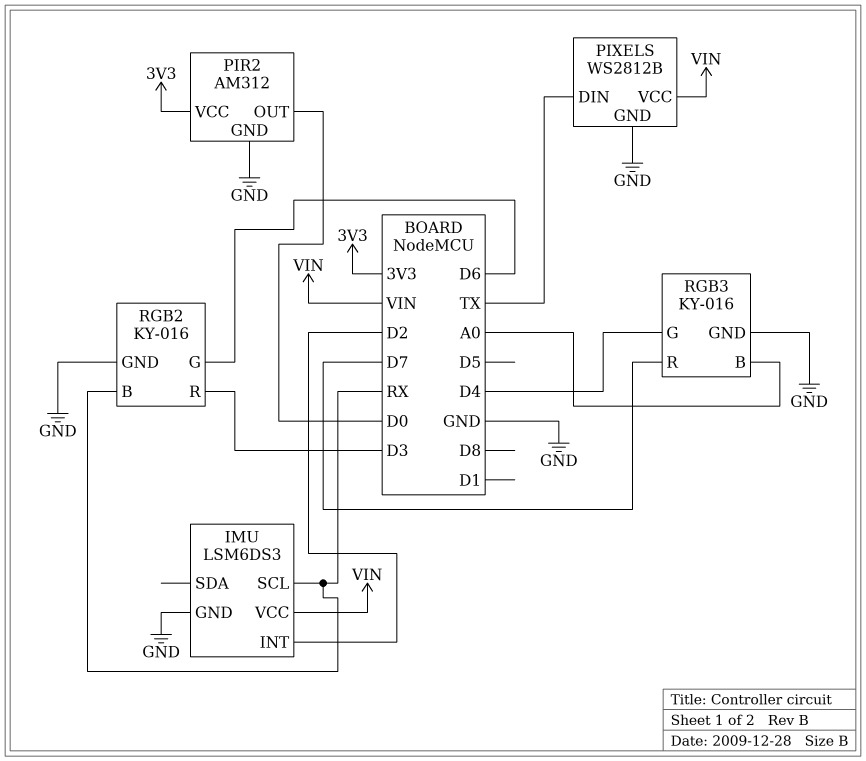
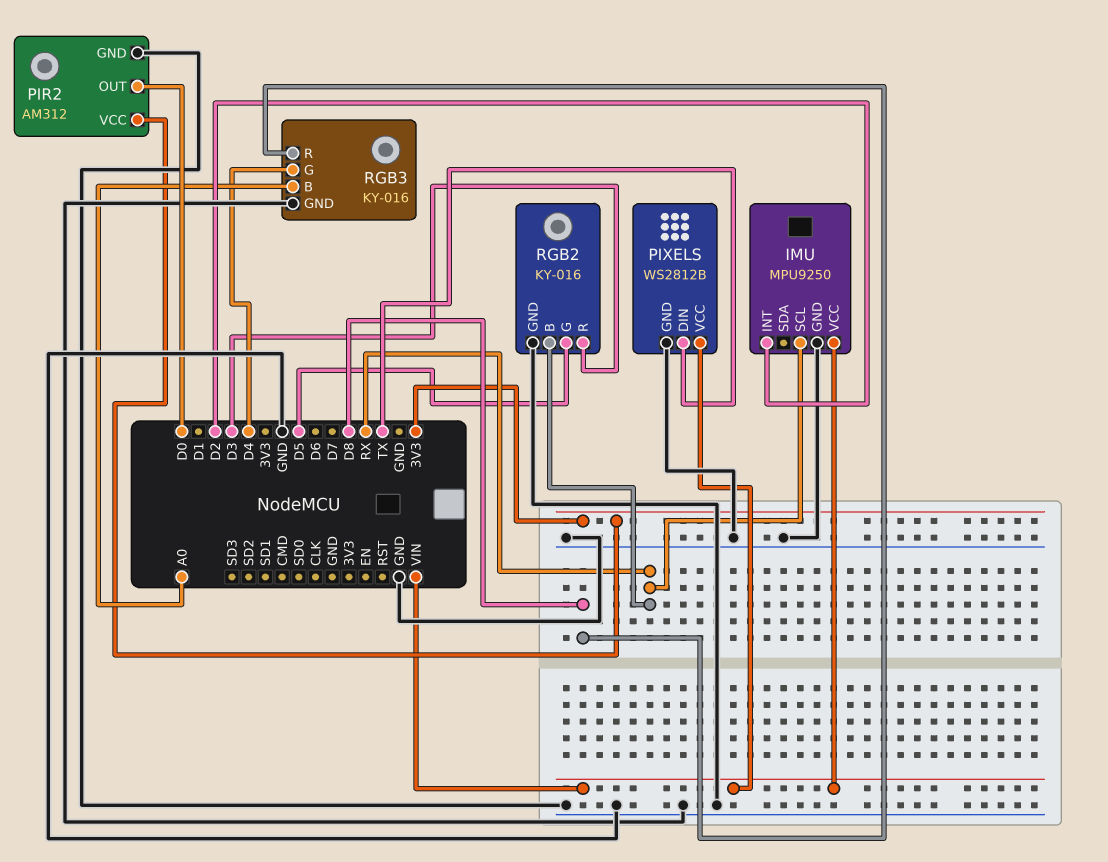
IMU: LSM6DS3 -> MPU9250
RGB2 pin G: D6 -> D5
RGB3 pin R: D7 -> D8

